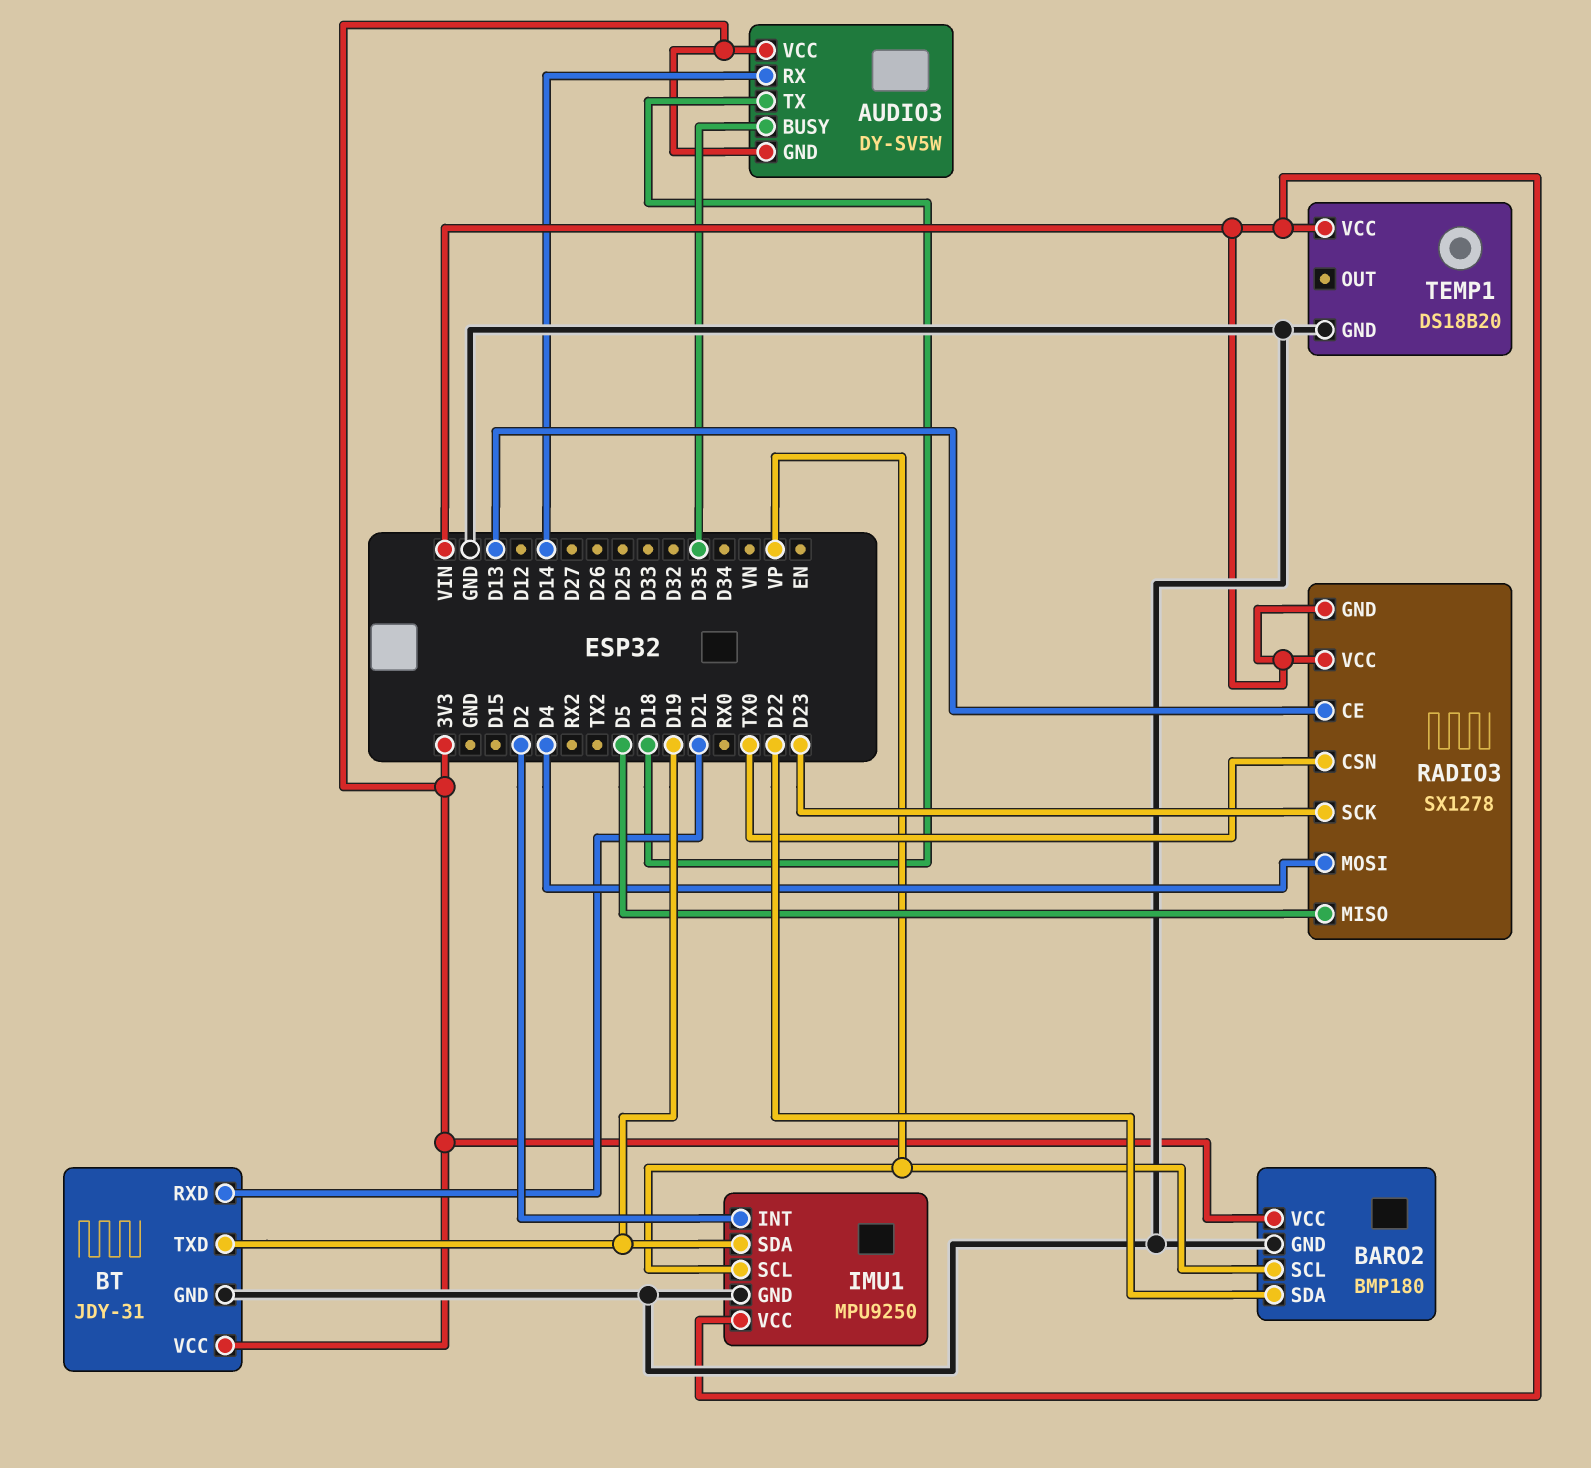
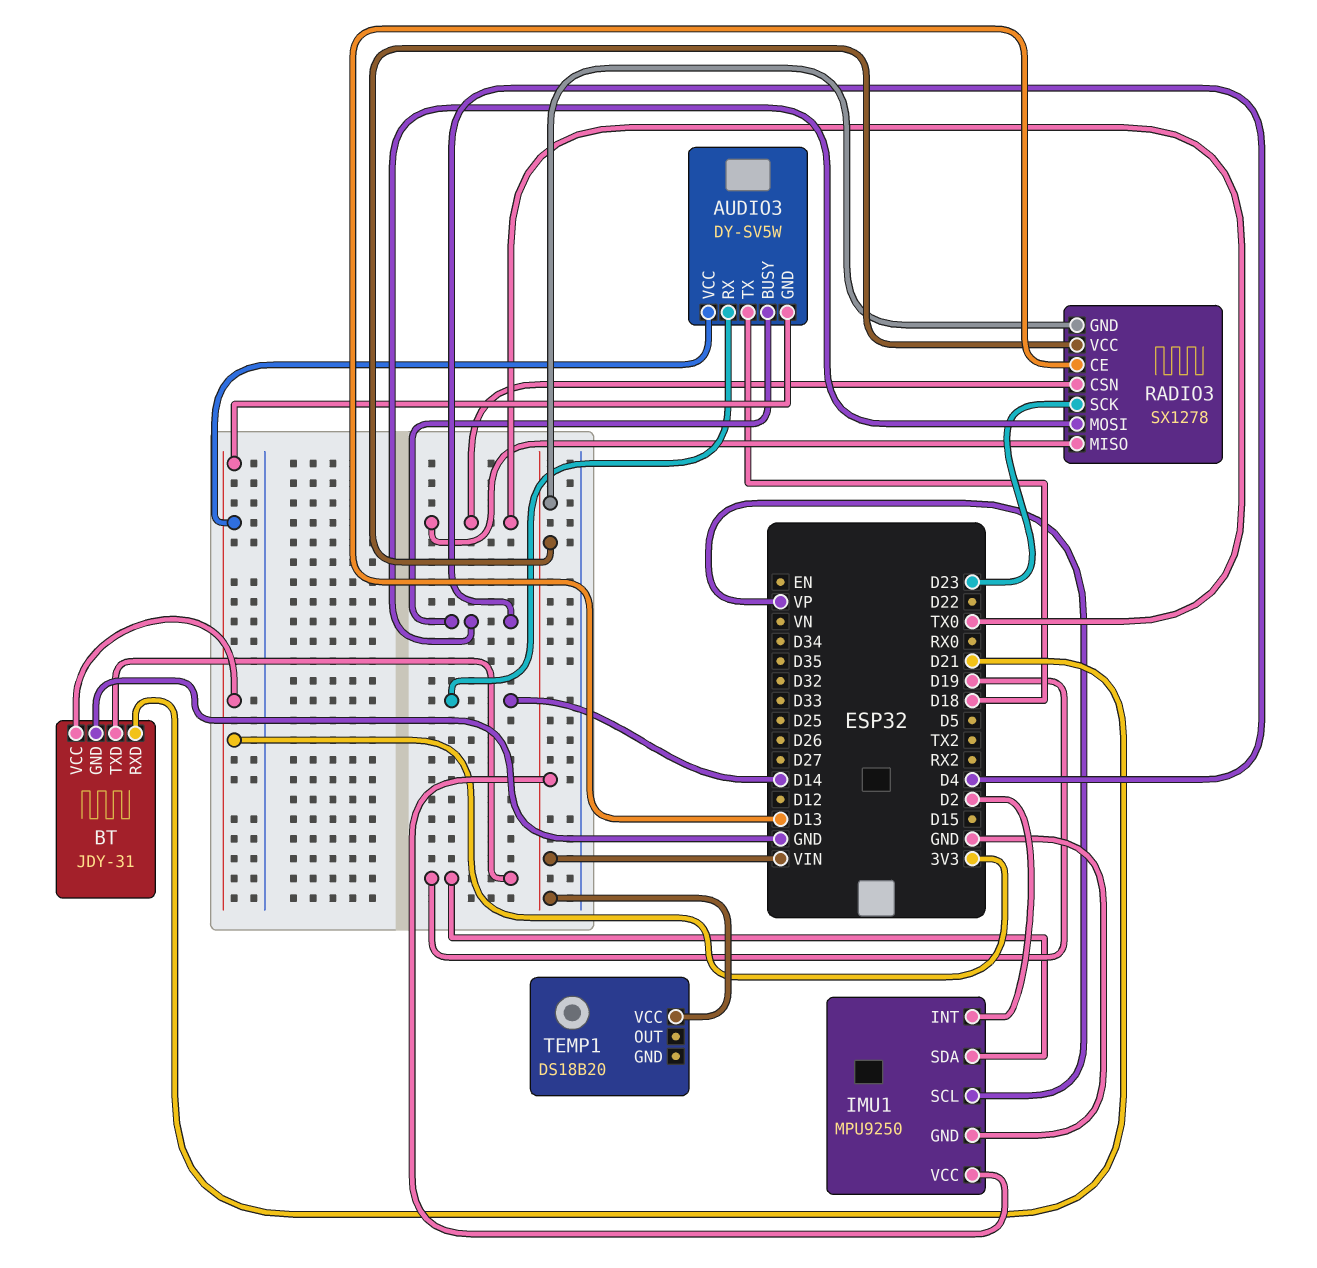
AUDIO3 pin BUSY: D35 -> D4
BARO2: BMP180 -> none
BARO2 pin GND: GND -> none
BARO2 pin SCL: VP -> none
BARO2 pin SDA: D22 -> none
BARO2 pin VCC: 3V3 -> none
RADIO3 pin MISO: D5 -> TX0
TEMP1 pin GND: GND -> none

